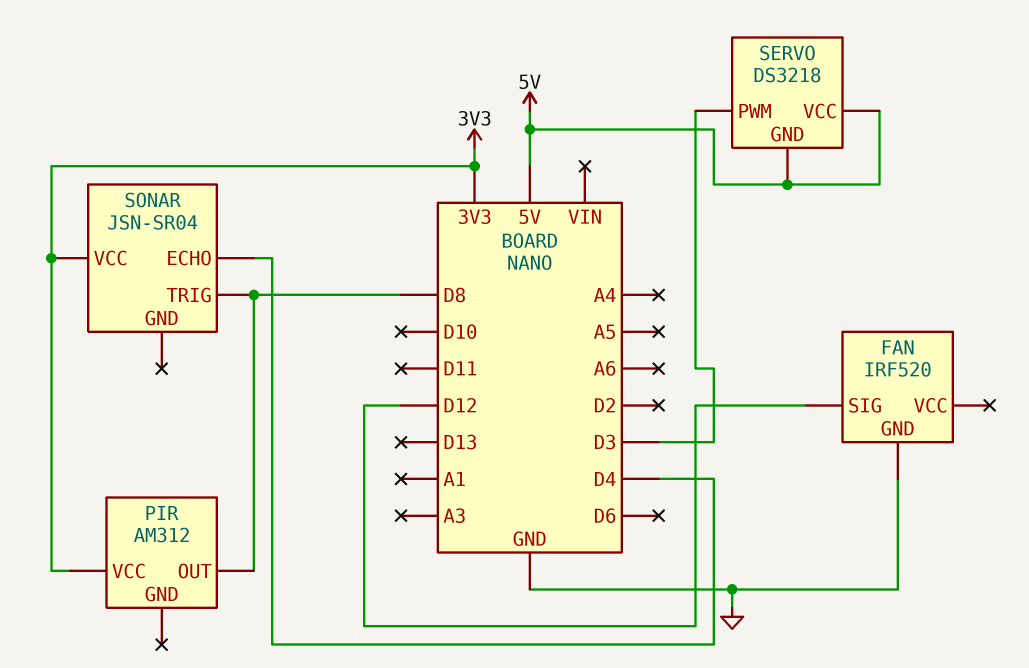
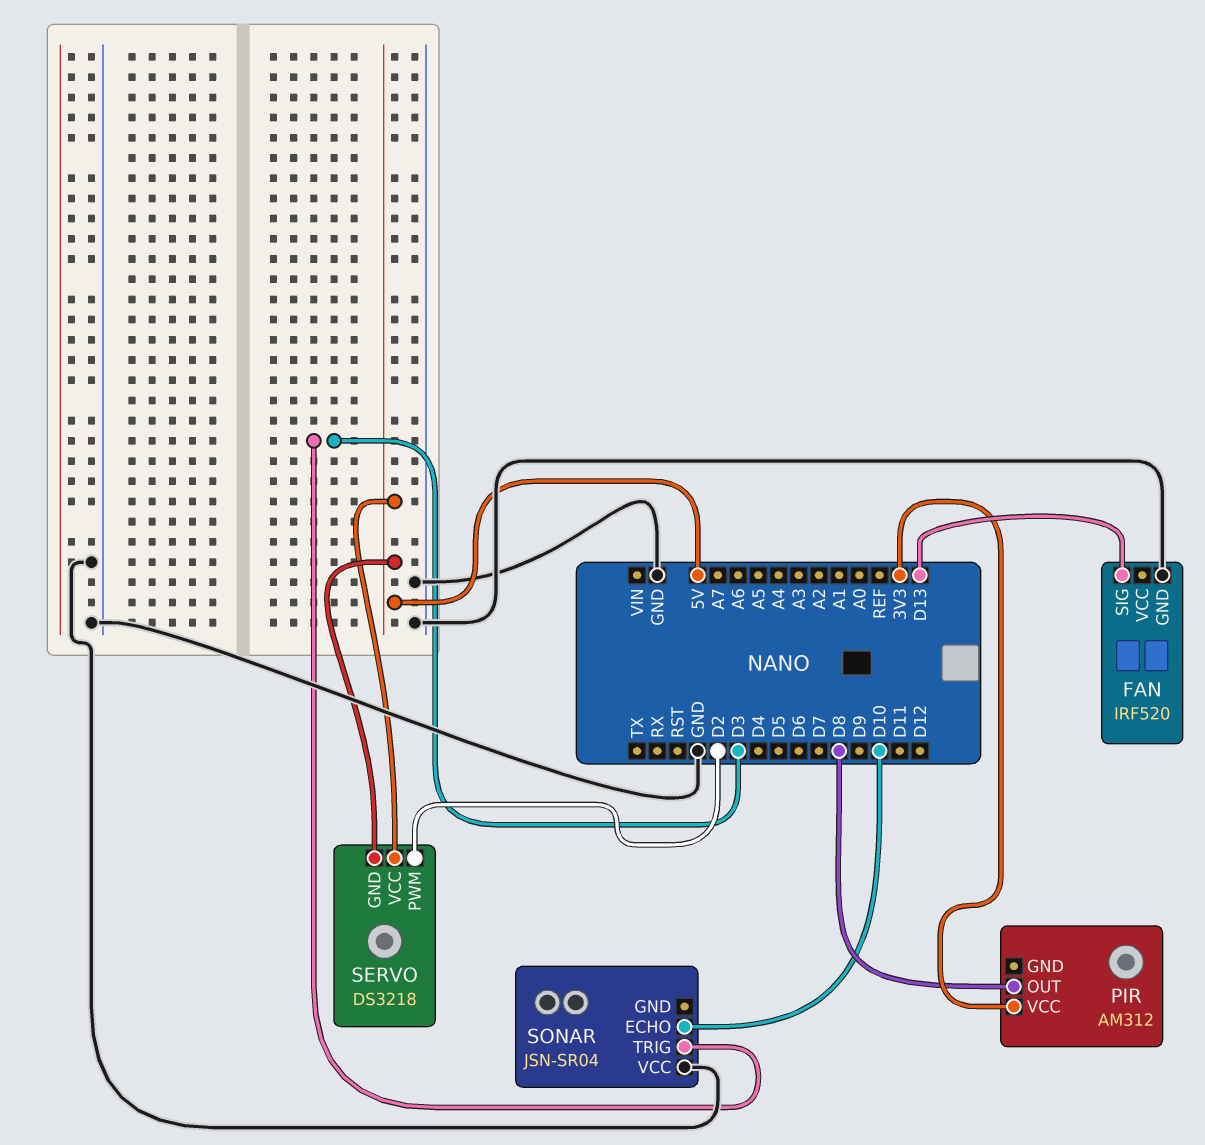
FAN pin SIG: D12 -> D13
SERVO pin PWM: D3 -> D2
SONAR pin ECHO: D4 -> D10
SONAR pin TRIG: D8 -> D3
SONAR pin VCC: 3V3 -> GND

